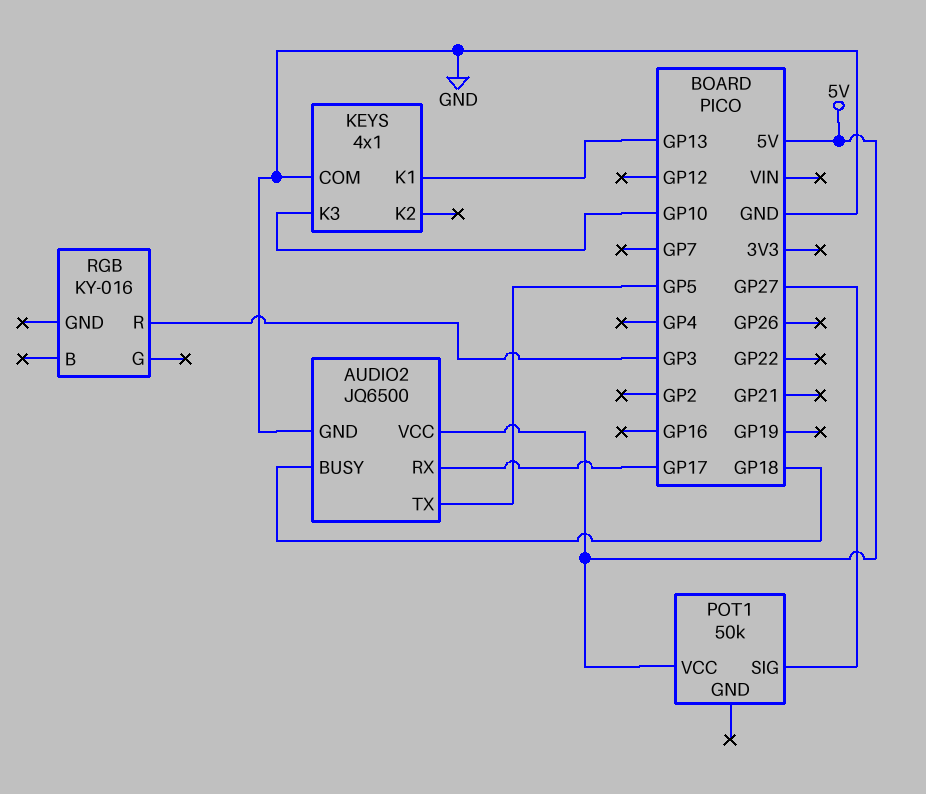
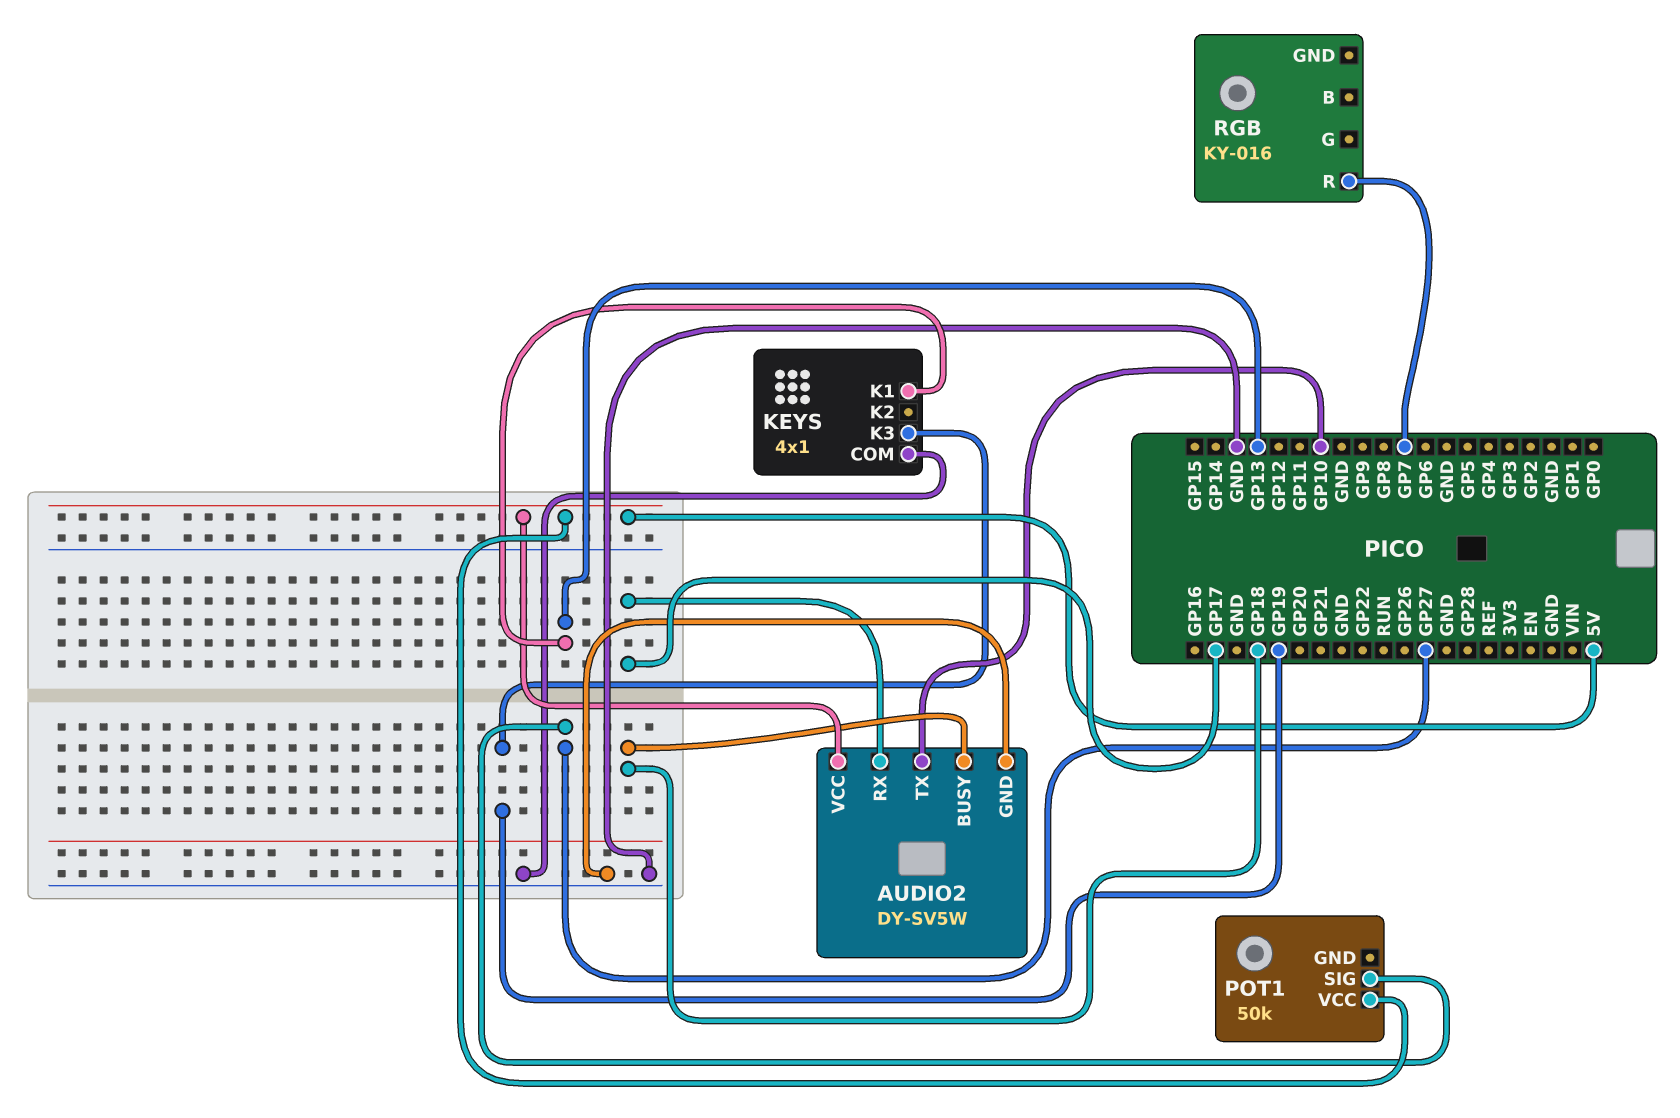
AUDIO2: JQ6500 -> DY-SV5W
AUDIO2 pin TX: GP5 -> GP10
KEYS pin K3: GP10 -> GP19
RGB pin R: GP3 -> GP7

